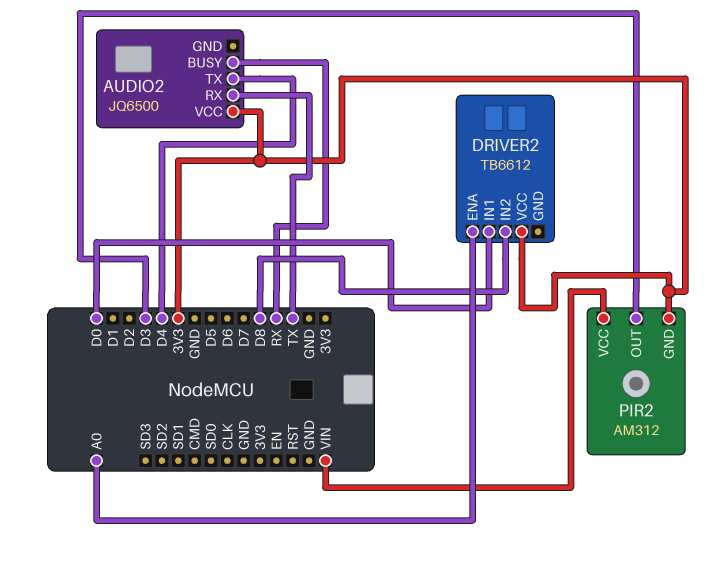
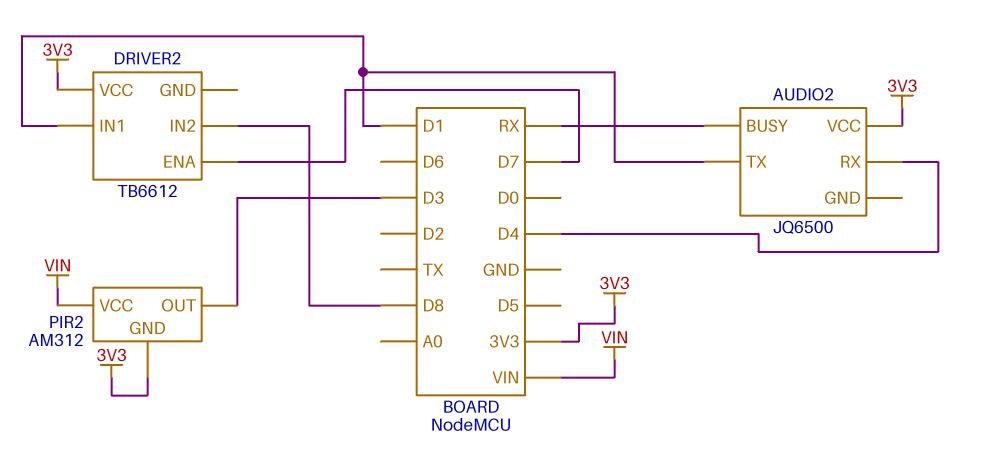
AUDIO2 pin RX: TX -> D4
AUDIO2 pin TX: D4 -> D1
DRIVER2 pin ENA: A0 -> D7
DRIVER2 pin IN1: D0 -> D1

